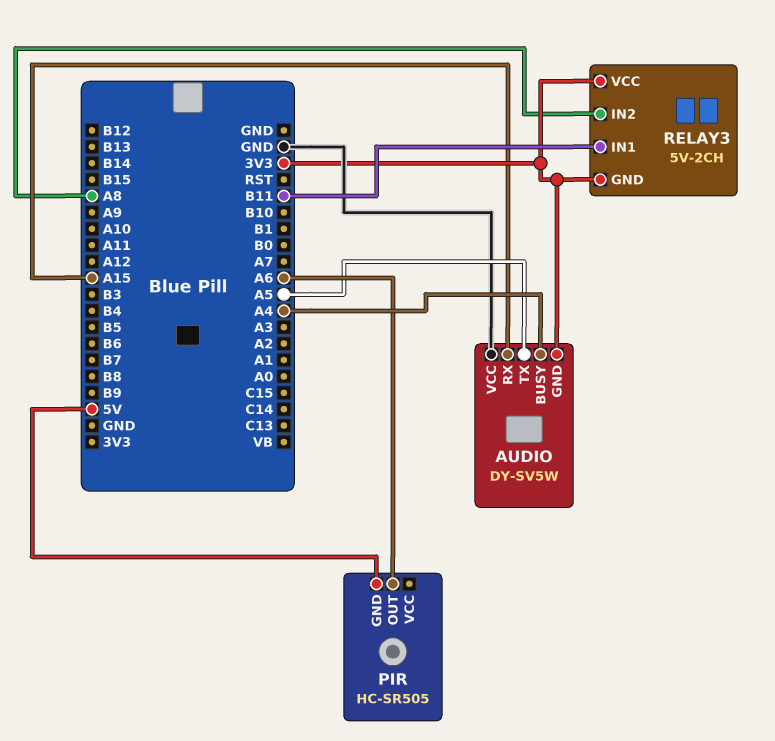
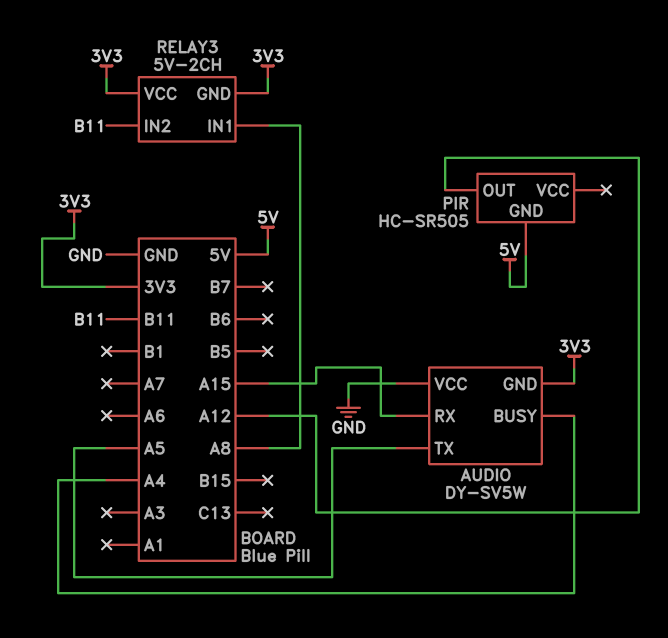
PIR pin OUT: A6 -> A12
RELAY3 pin IN1: B11 -> A8
RELAY3 pin IN2: A8 -> B11

